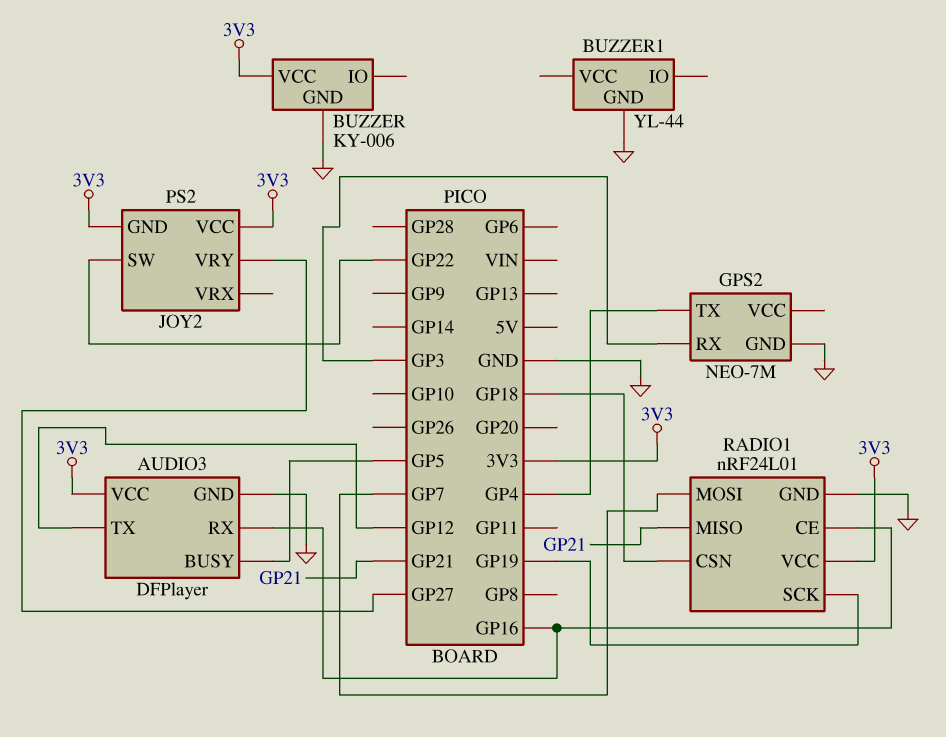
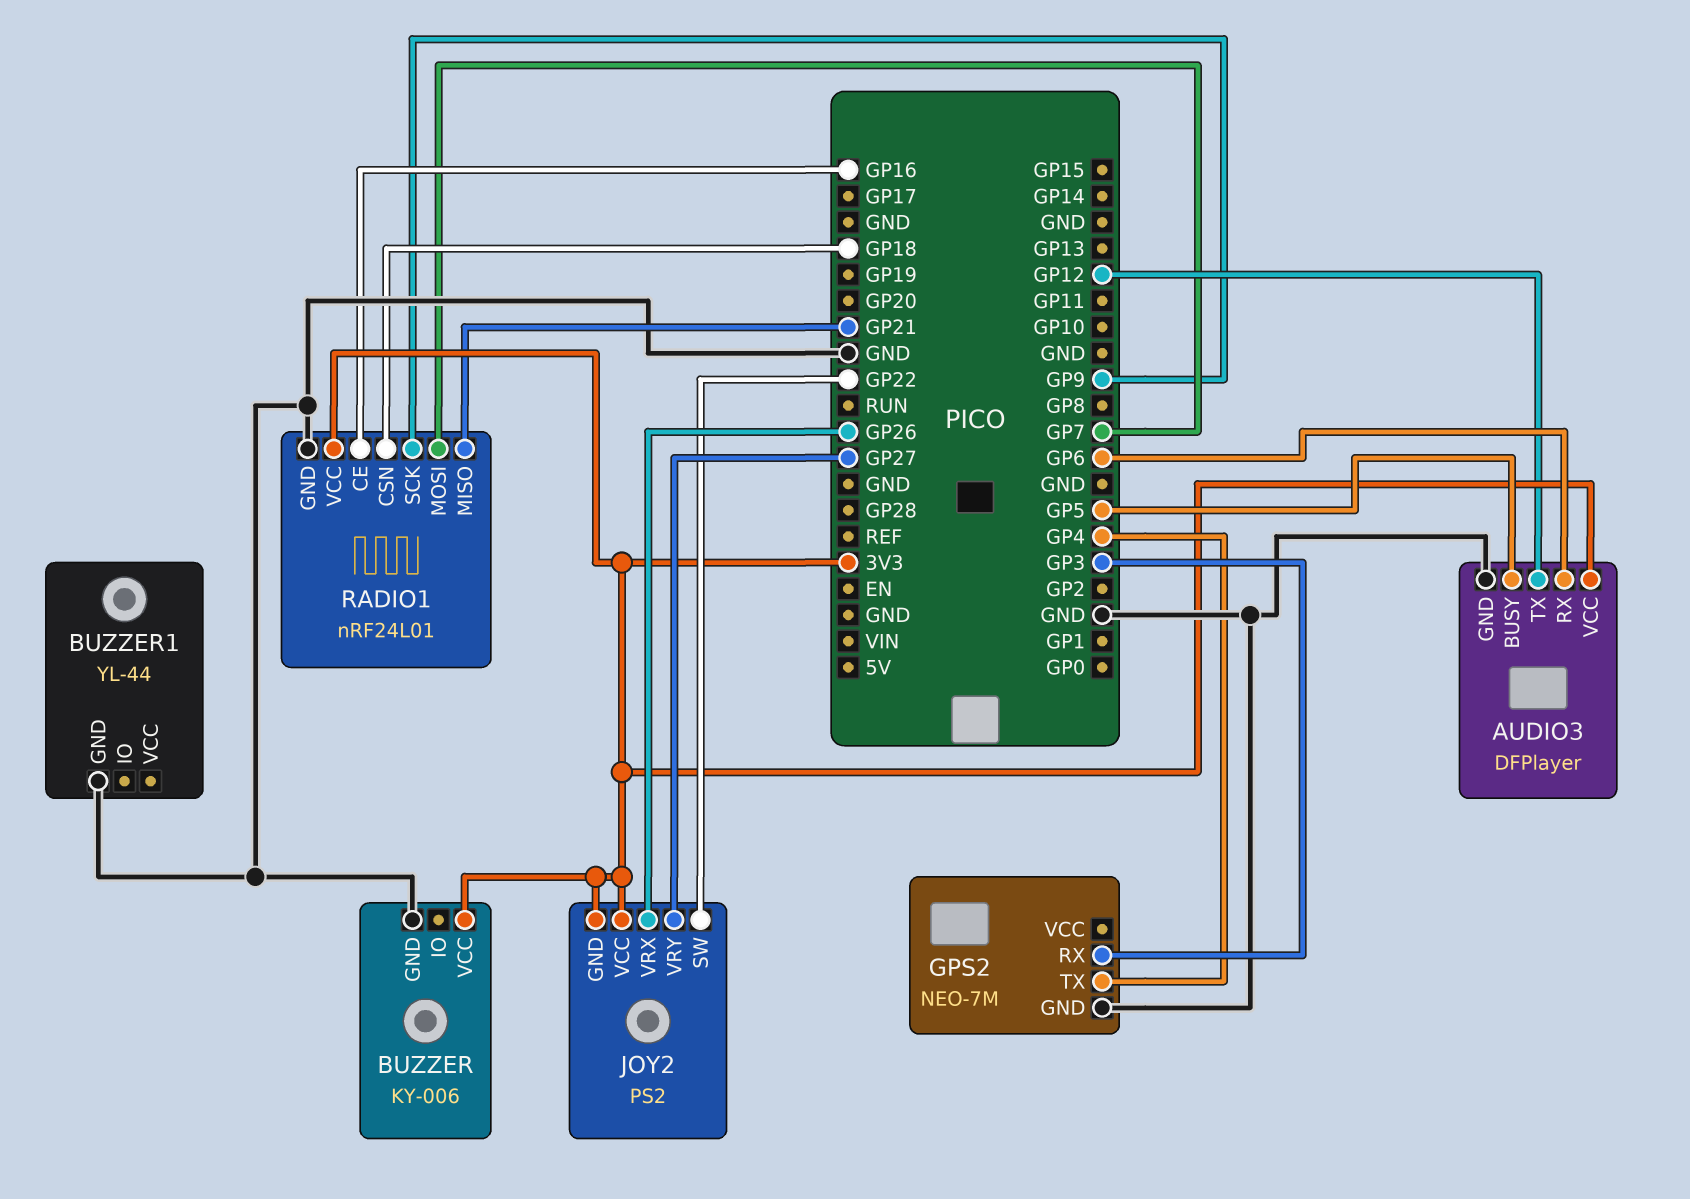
AUDIO3 pin RX: GP16 -> GP6
JOY2 pin VRX: none -> GP26
RADIO1 pin SCK: GP19 -> GP9

